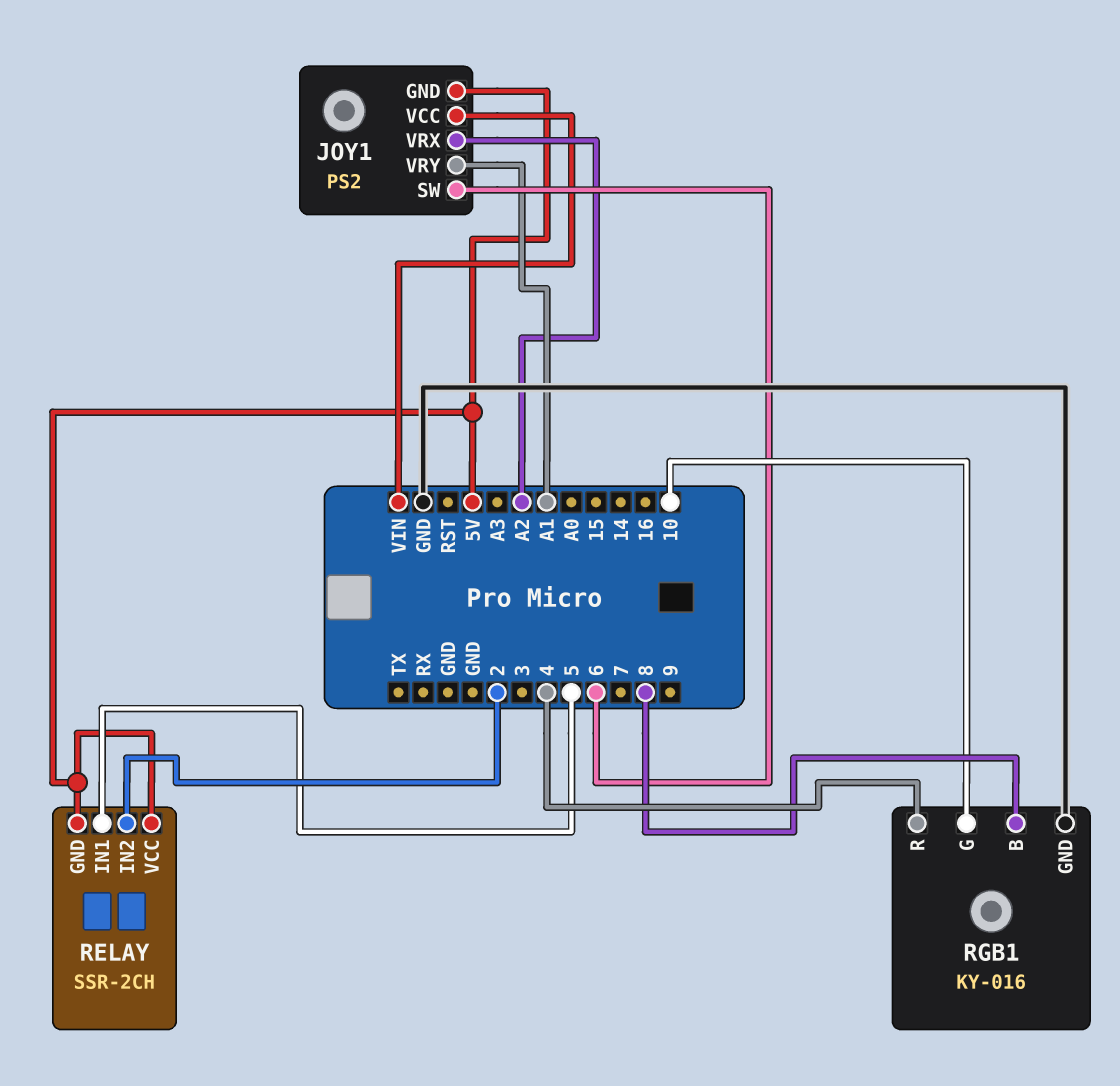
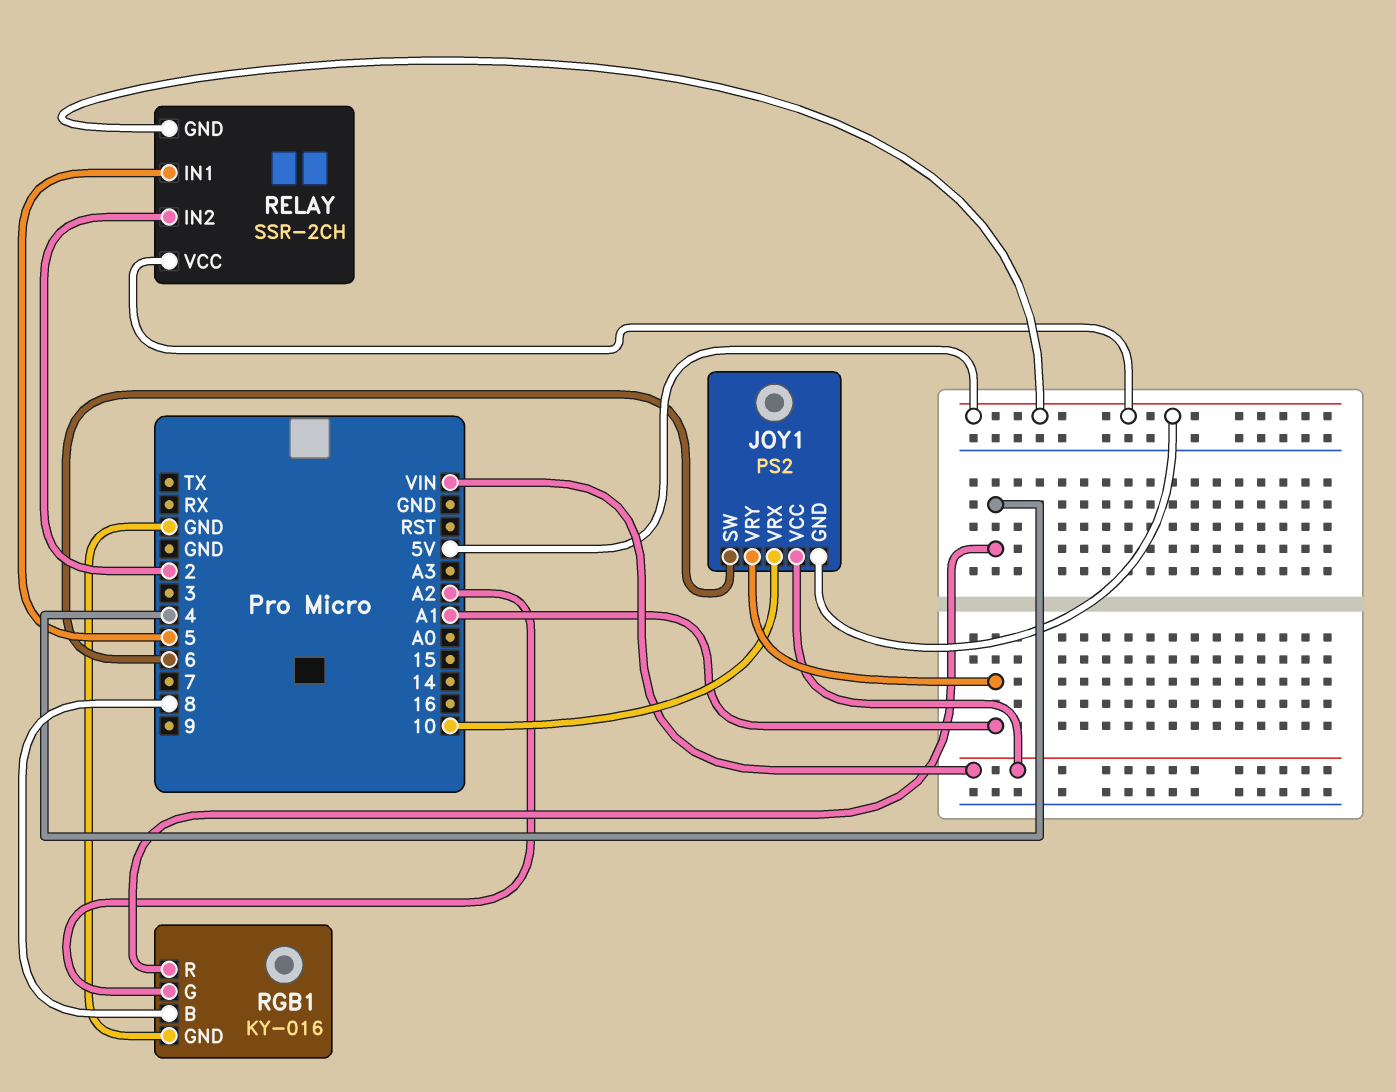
JOY1 pin VRX: A2 -> 10
RGB1 pin G: 10 -> A2

